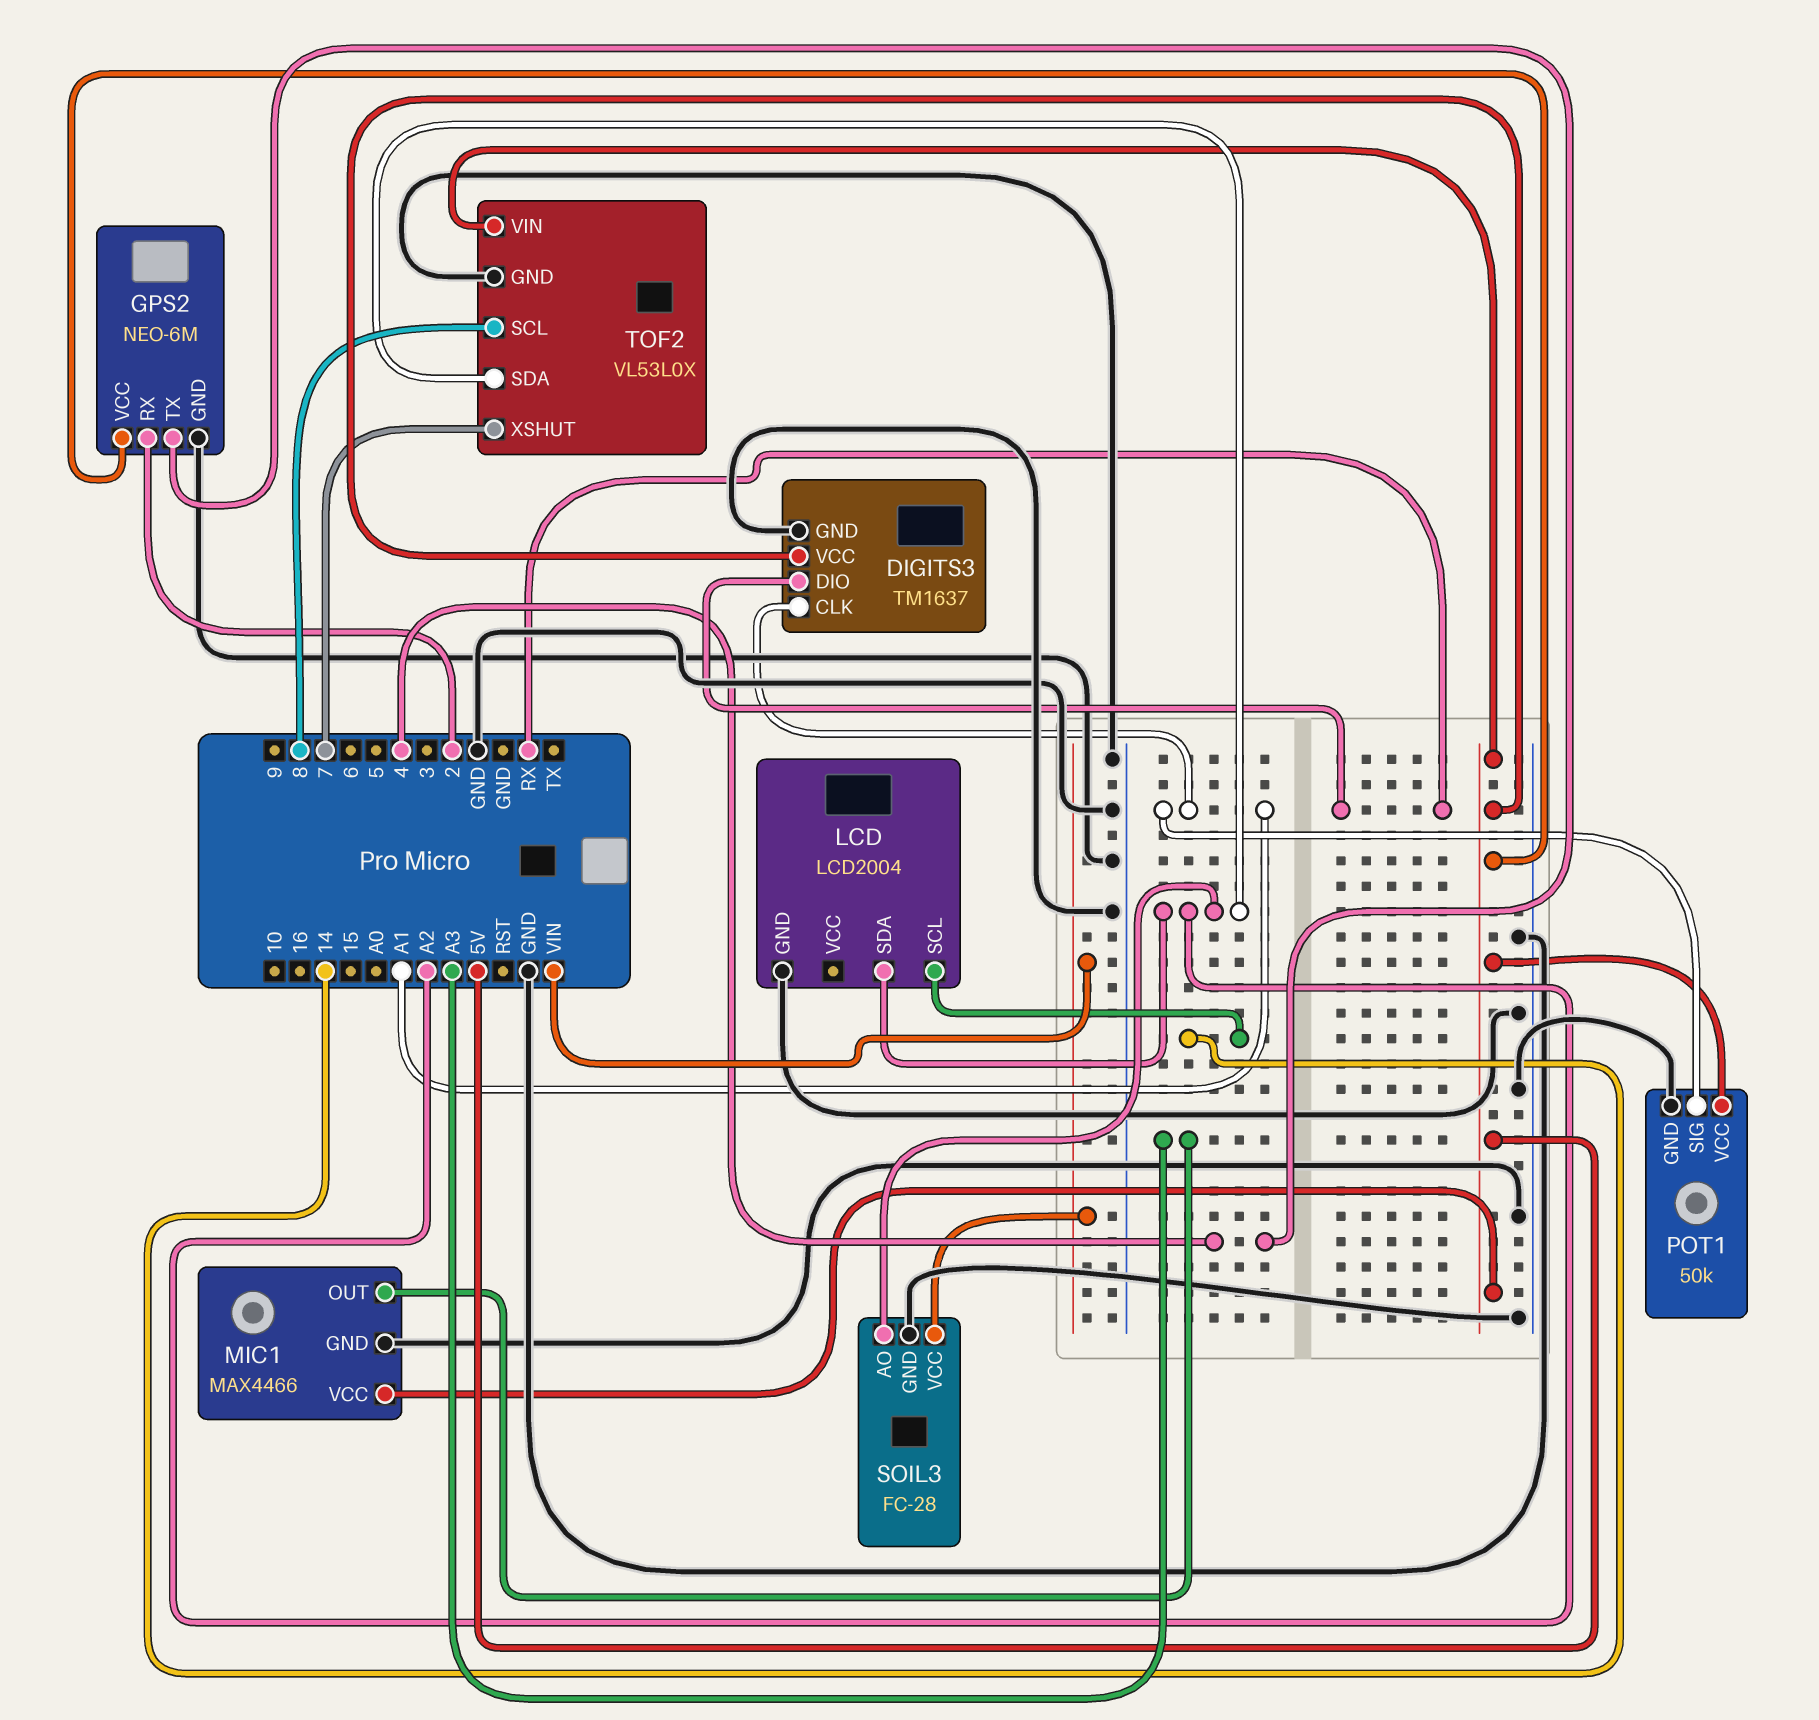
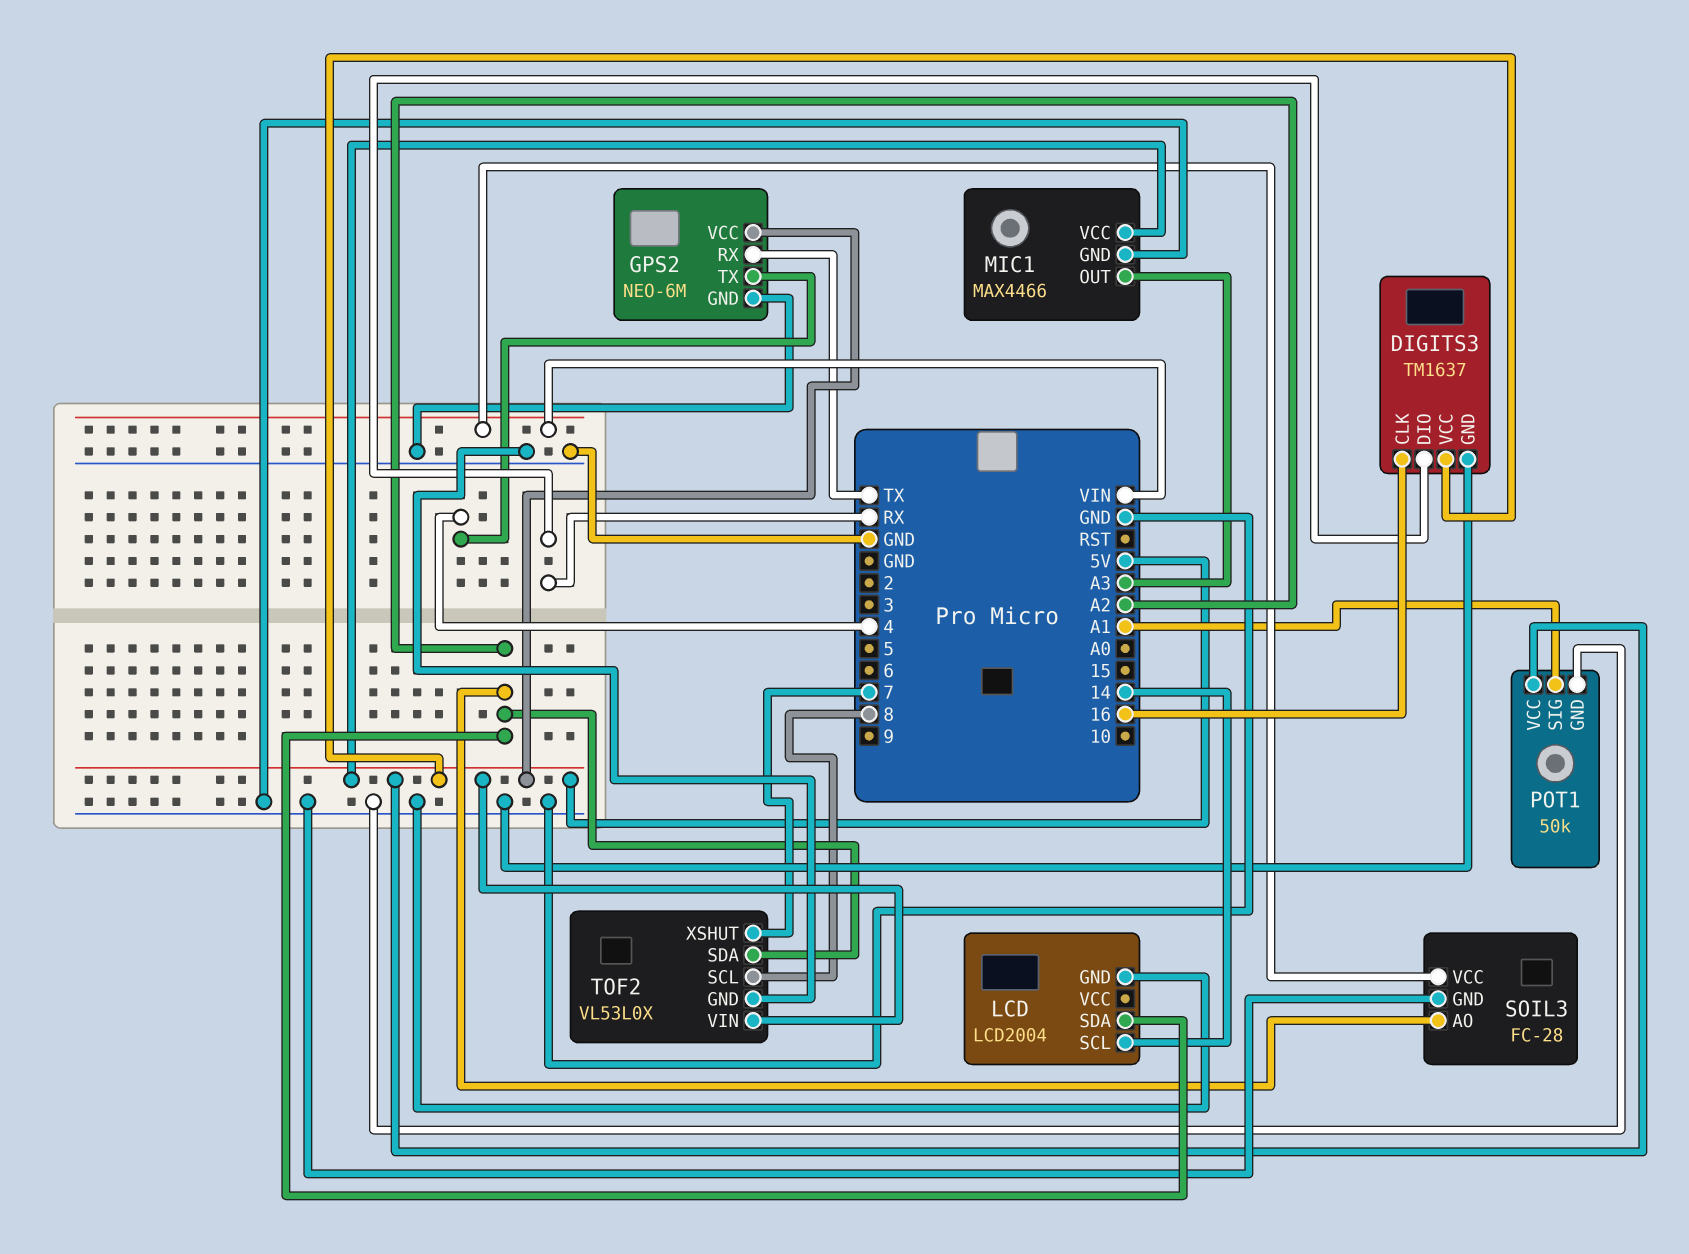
DIGITS3 pin CLK: A1 -> 16
GPS2 pin RX: 2 -> TX

